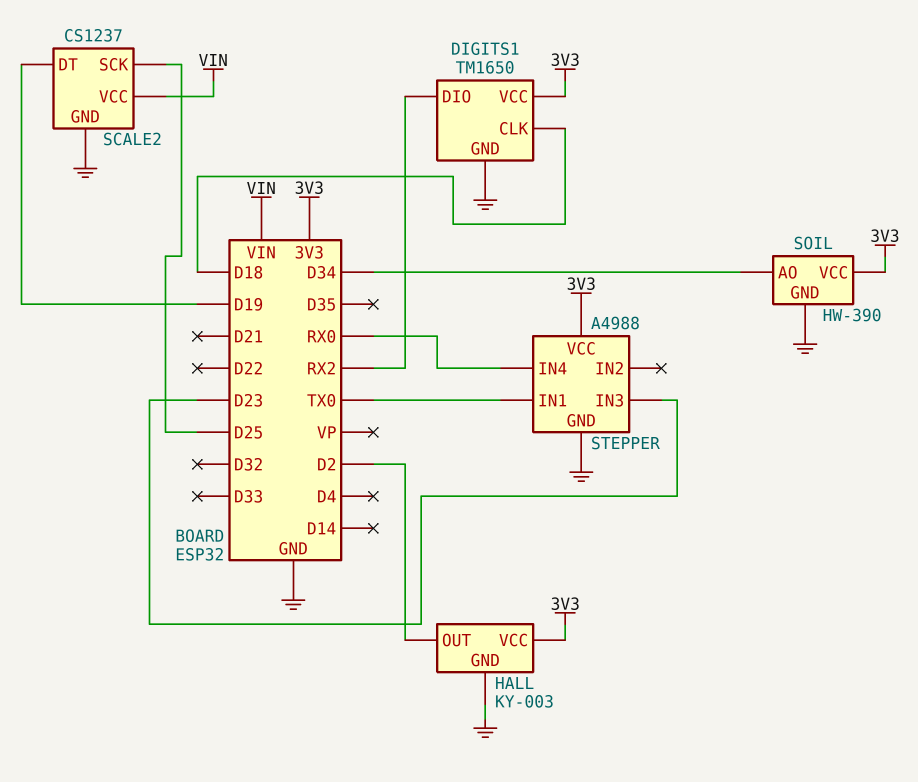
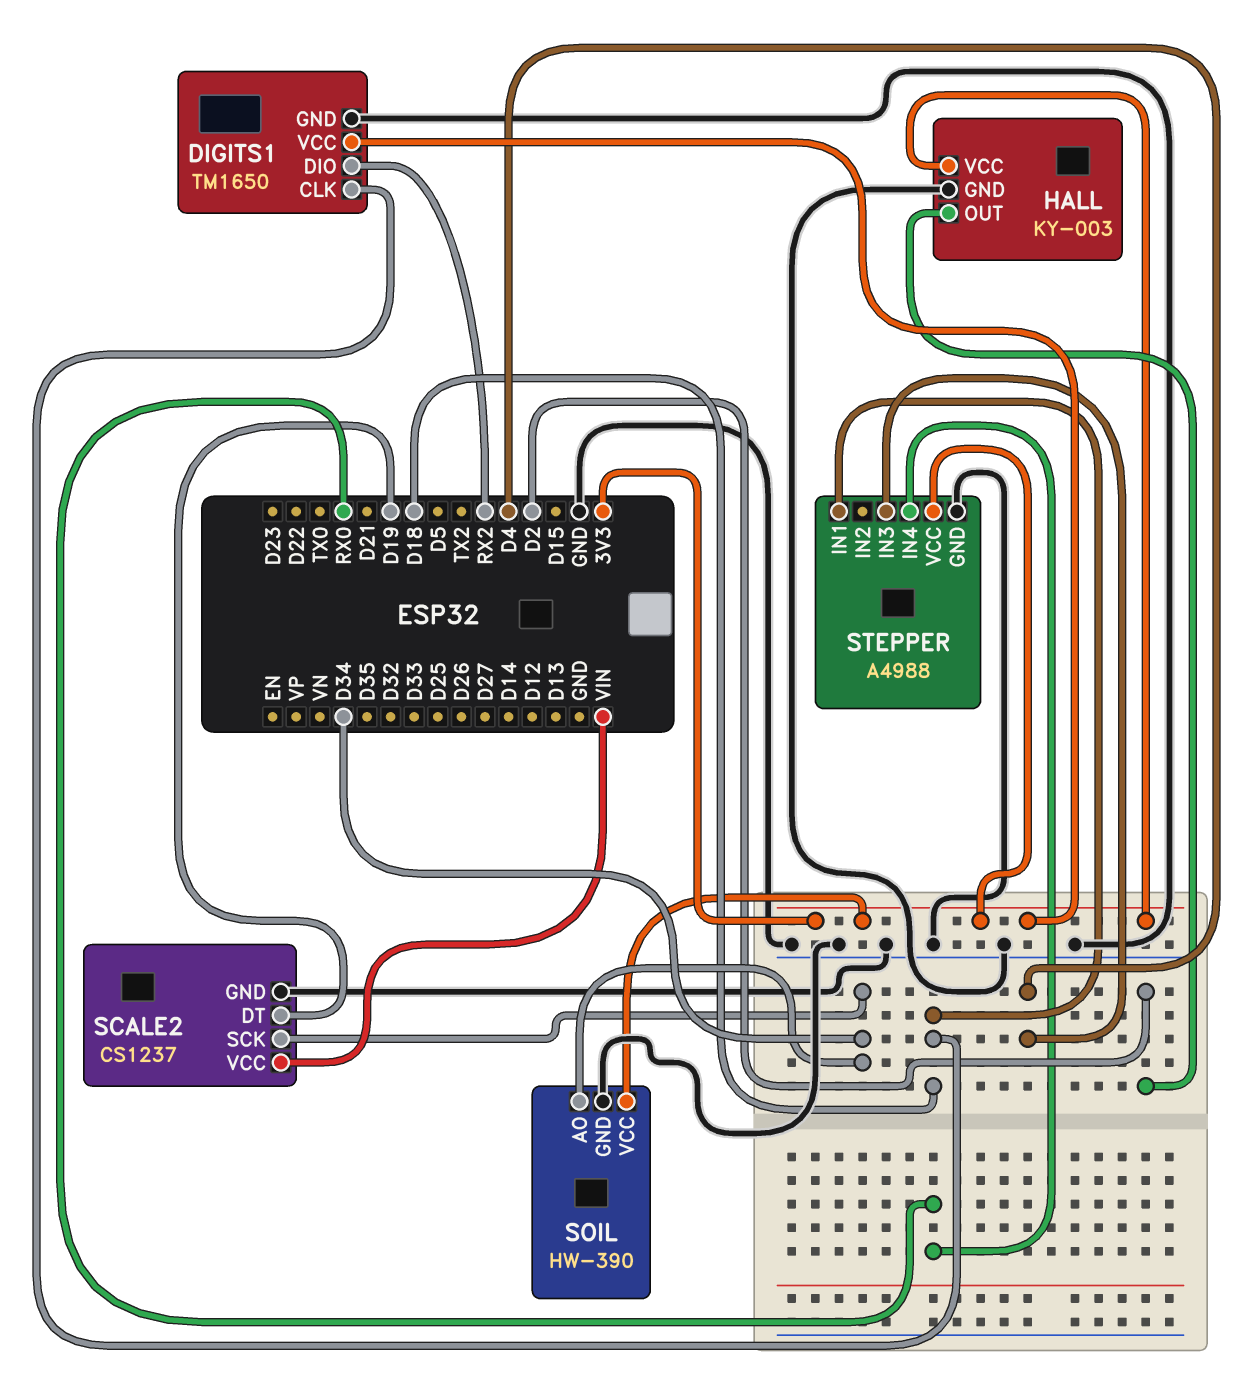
SCALE2 pin SCK: D25 -> D34
STEPPER pin IN1: TX0 -> D18
STEPPER pin IN3: D23 -> D4

